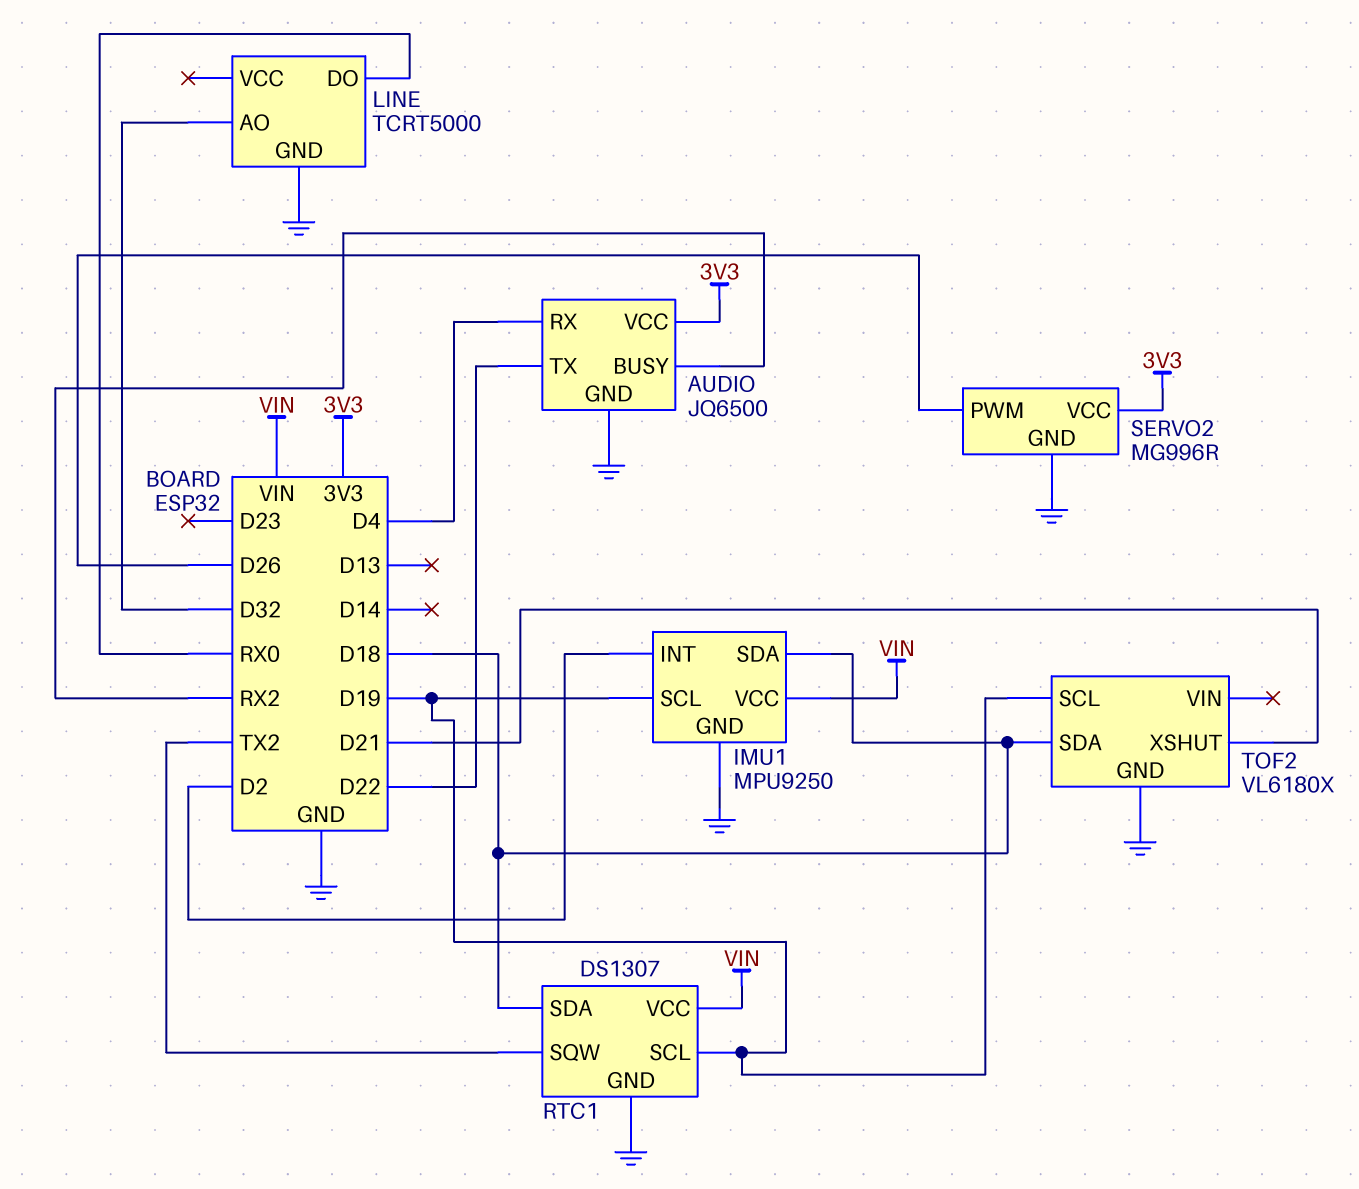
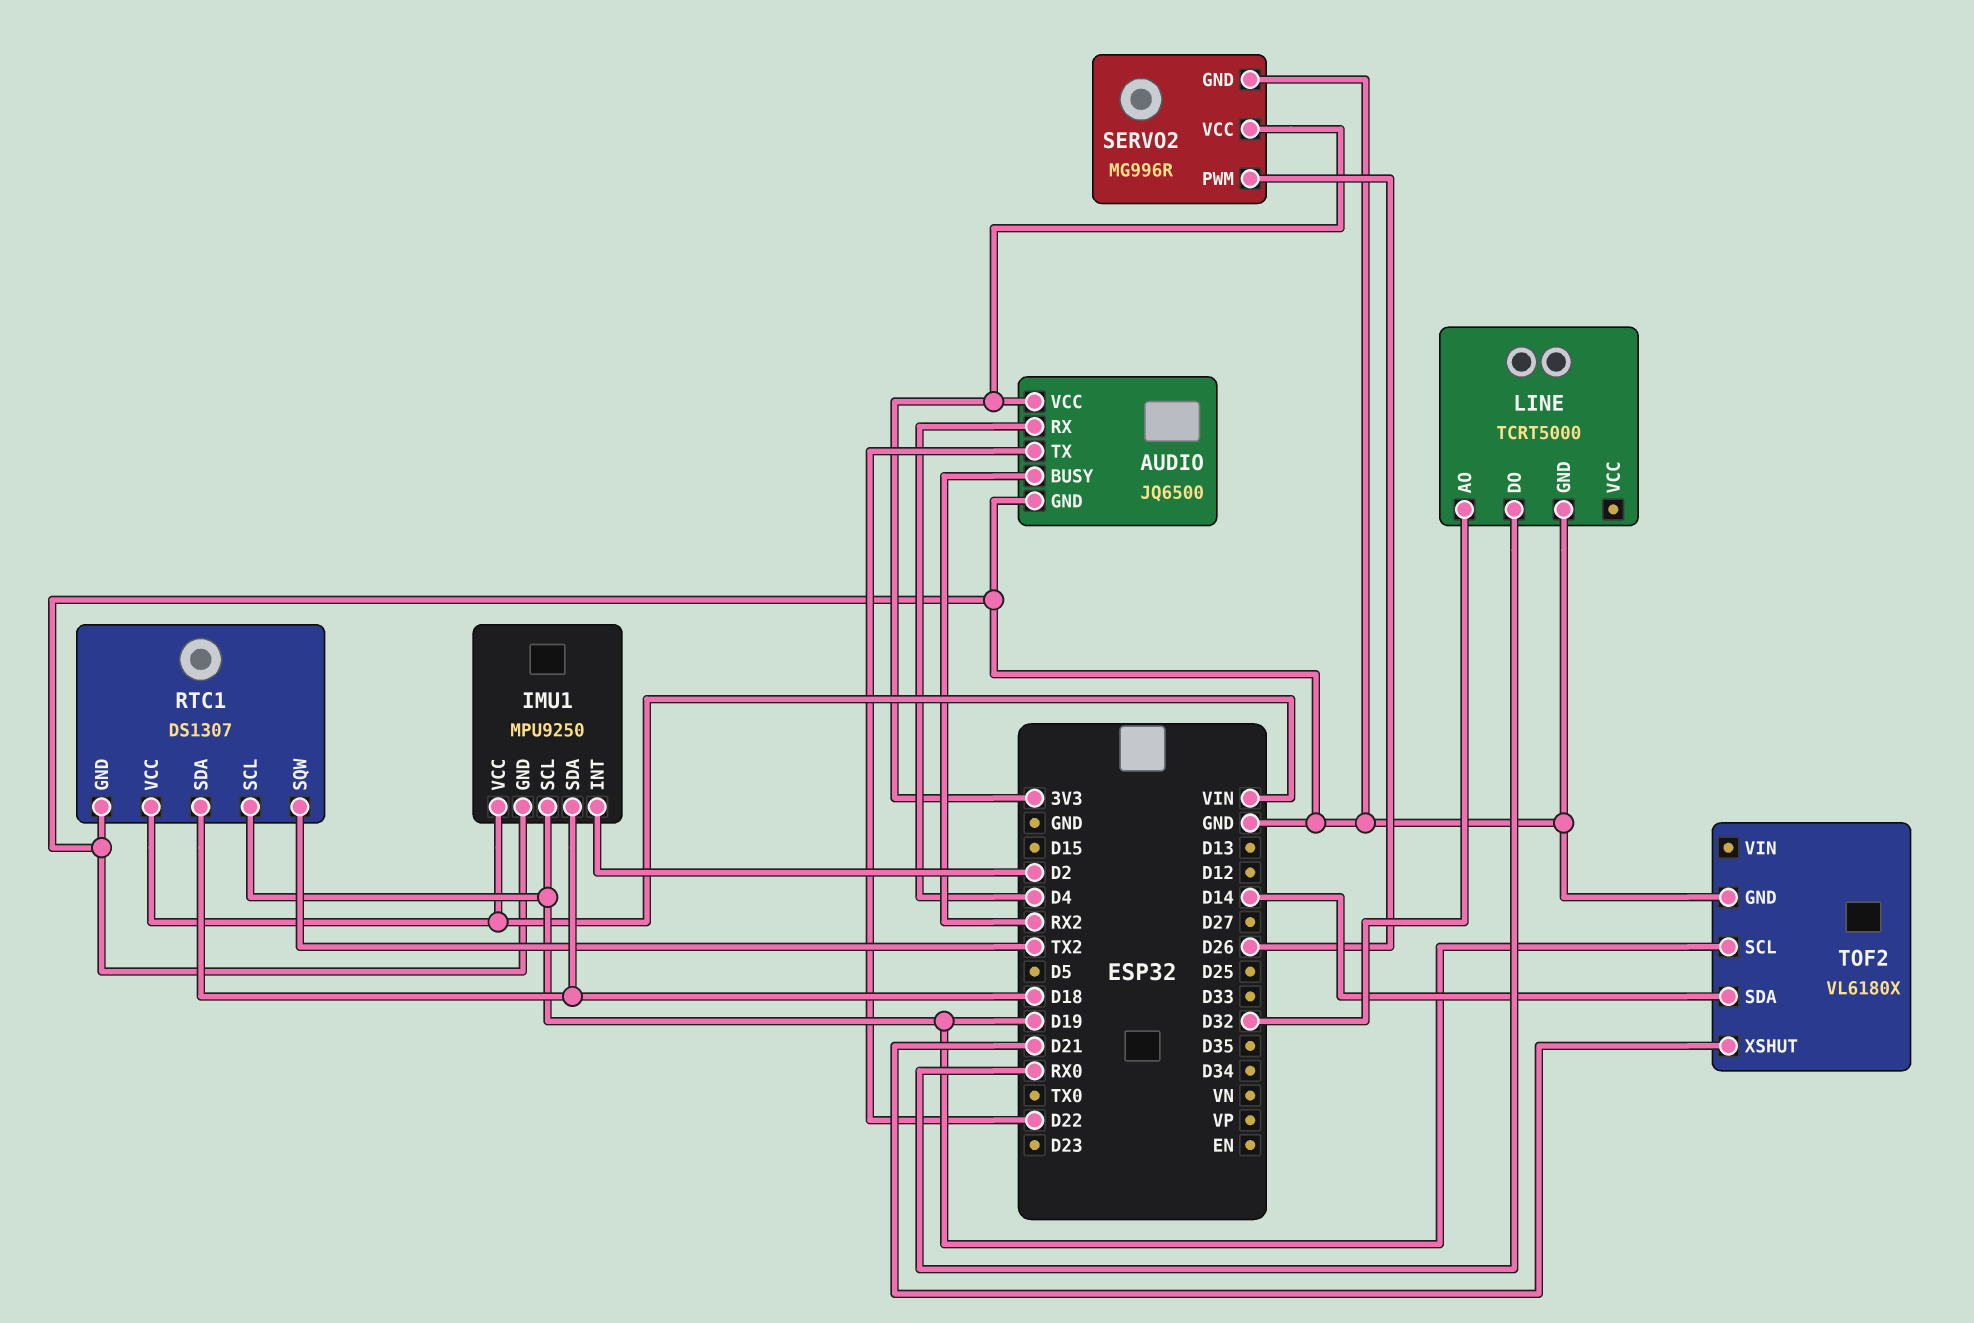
TOF2 pin SDA: D18 -> D14

